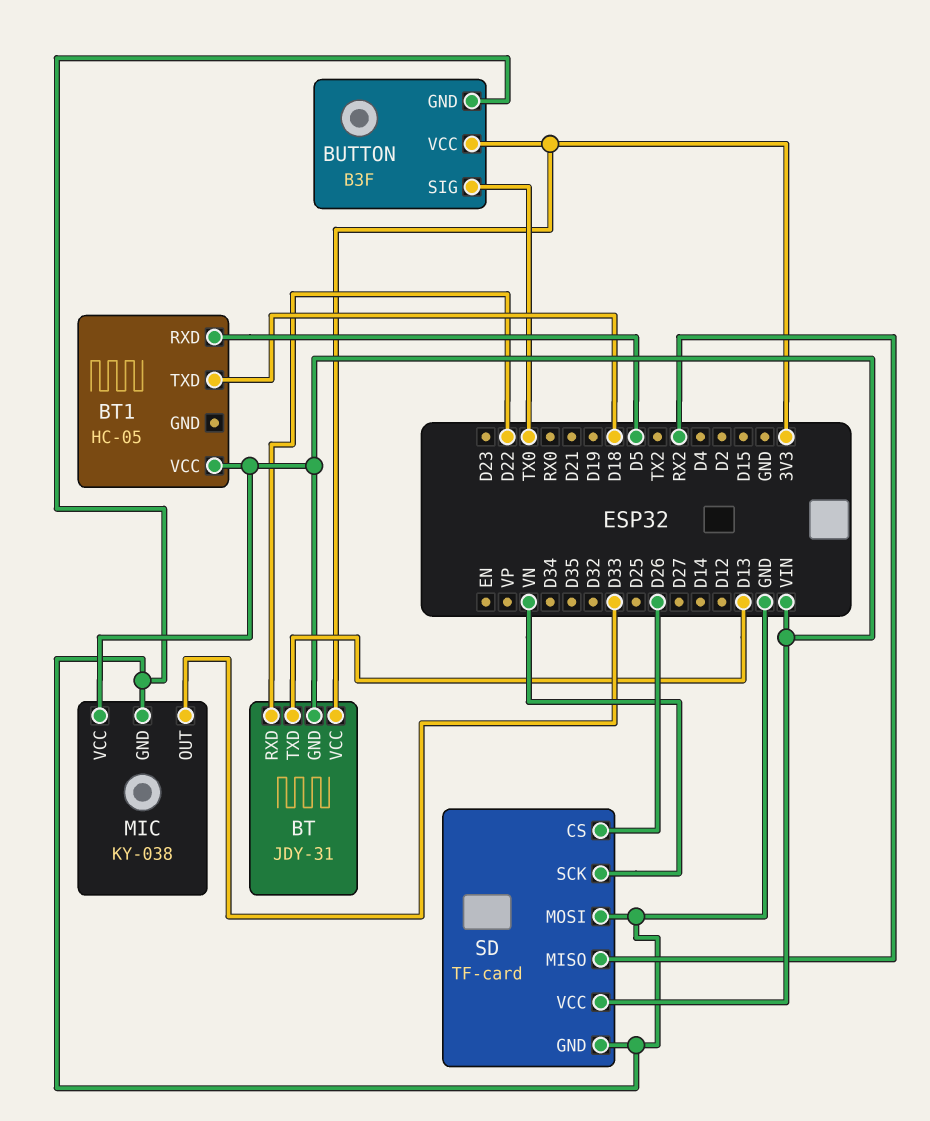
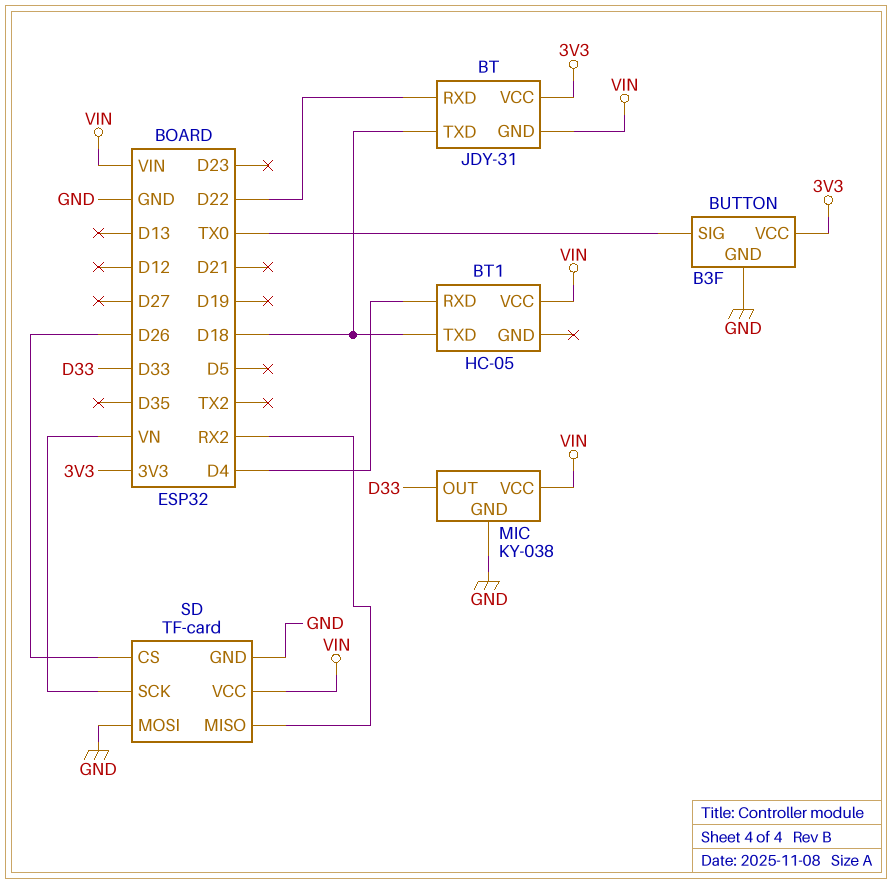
BT pin TXD: D13 -> D18
BT1 pin RXD: D5 -> D4

